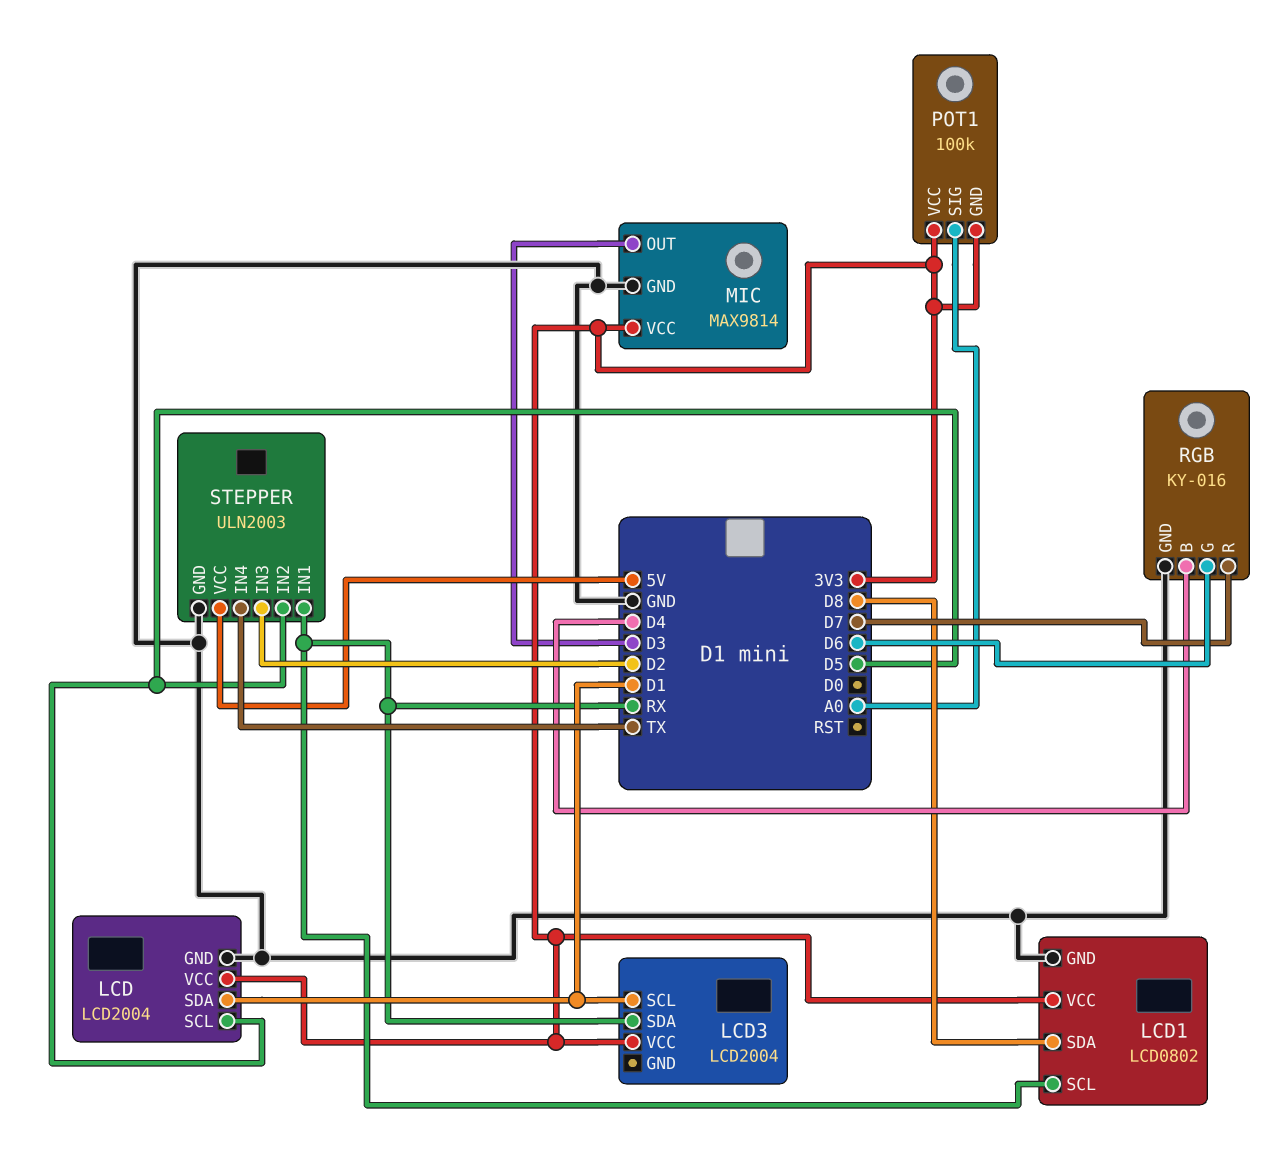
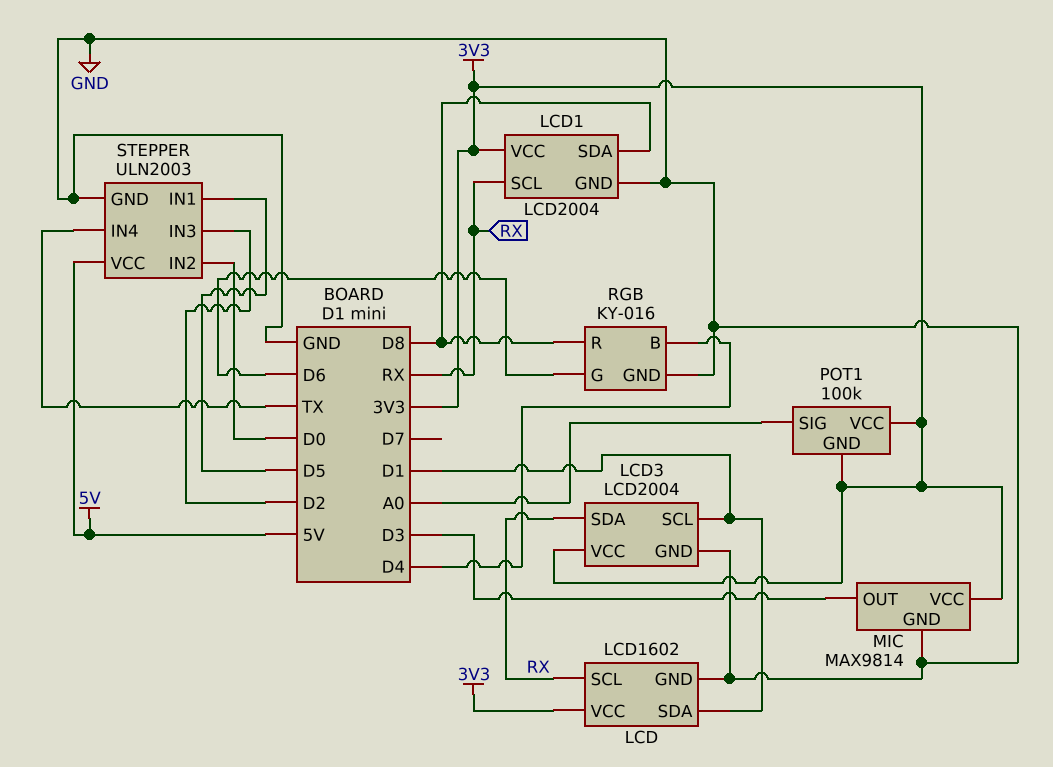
LCD: LCD2004 -> LCD1602
LCD pin SCL: D5 -> RX
LCD1: LCD0802 -> LCD2004
LCD3 pin GND: none -> GND
RGB pin R: D7 -> D8
STEPPER pin IN1: RX -> D5
STEPPER pin IN2: D5 -> D0

